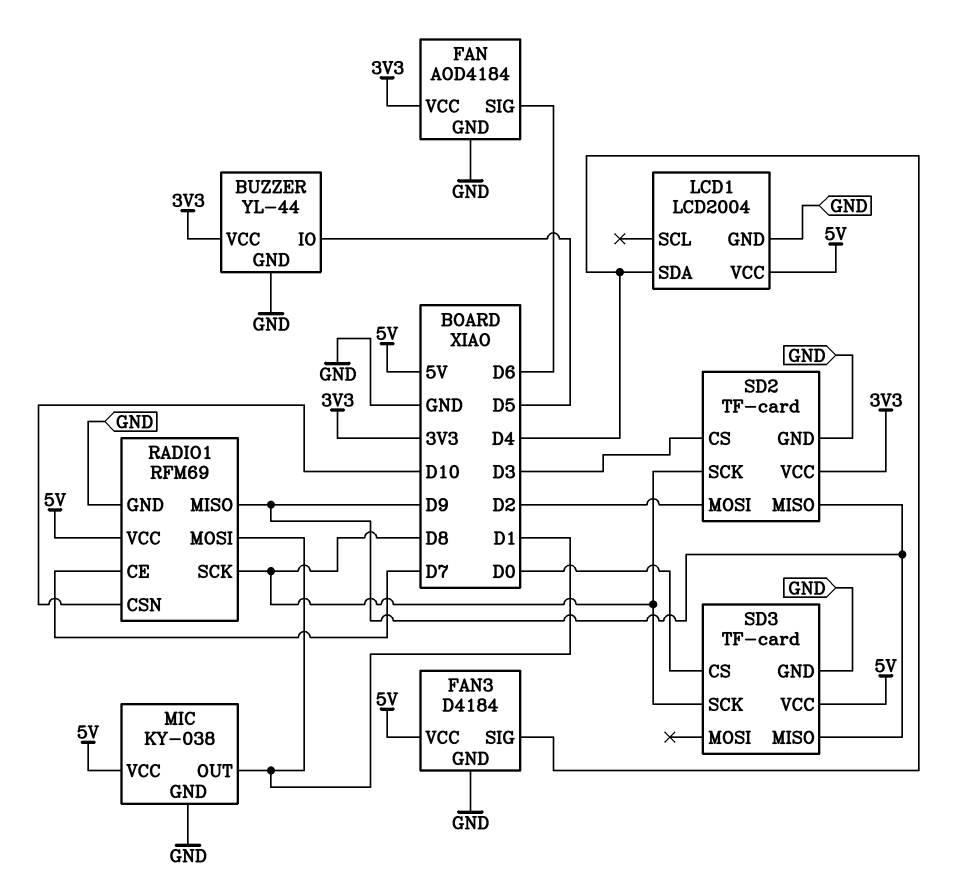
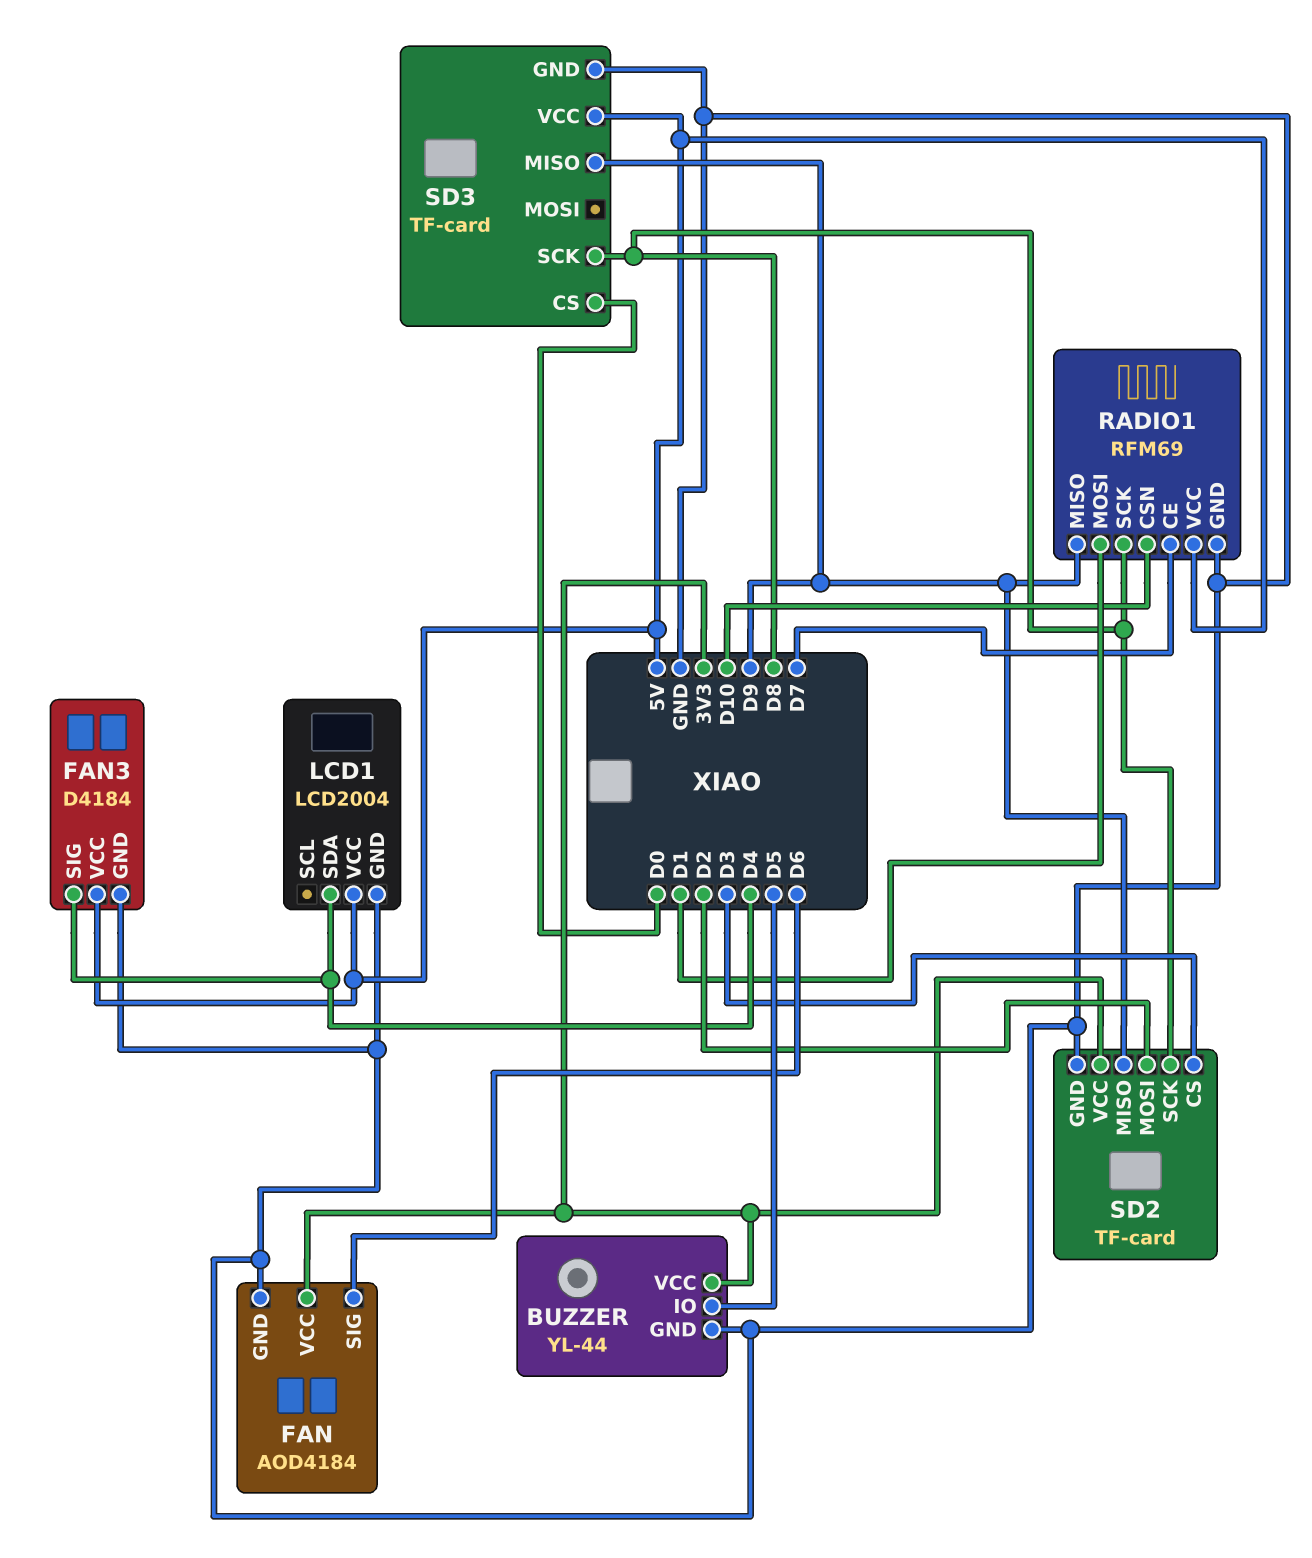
MIC: KY-038 -> none
MIC pin GND: GND -> none
MIC pin OUT: D1 -> none
MIC pin VCC: 5V -> none

